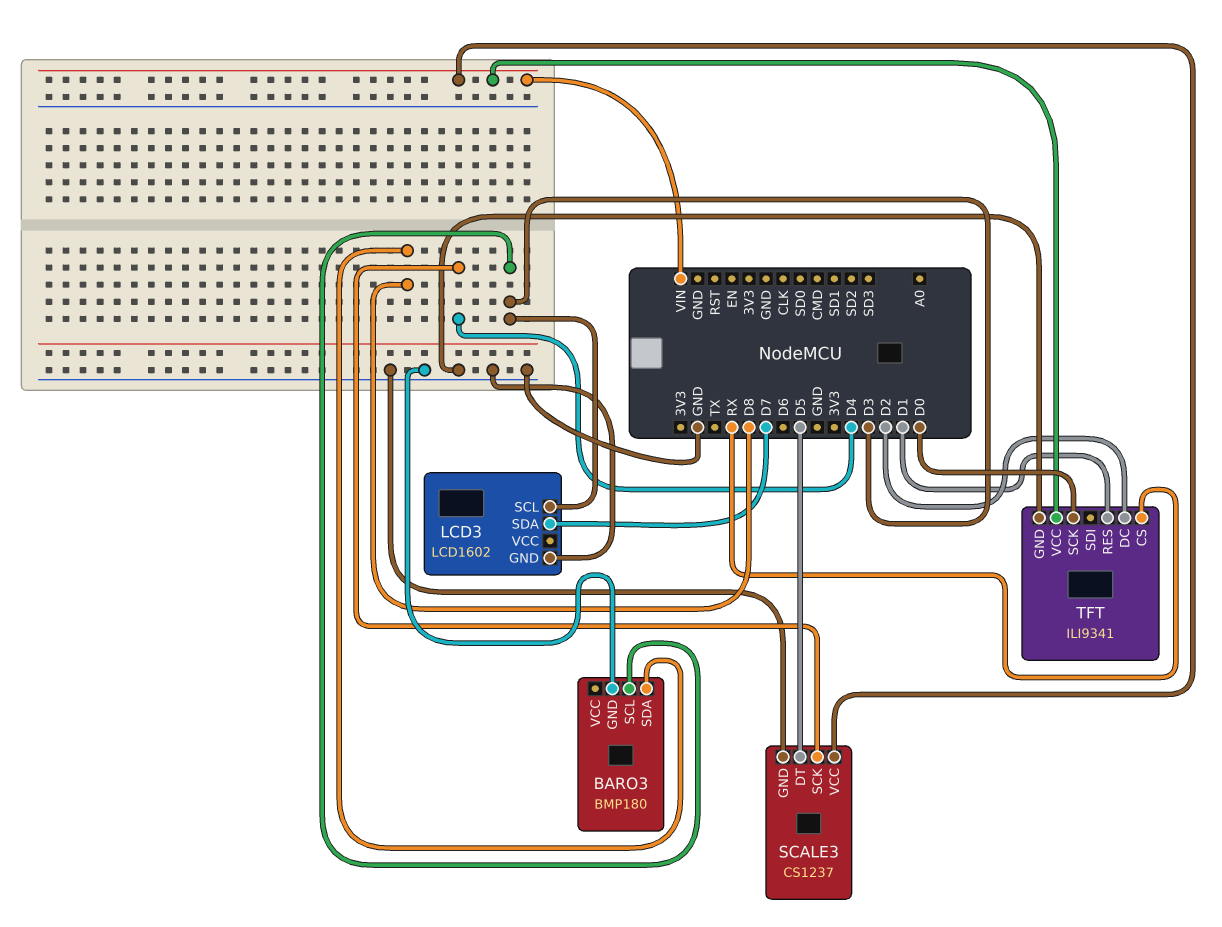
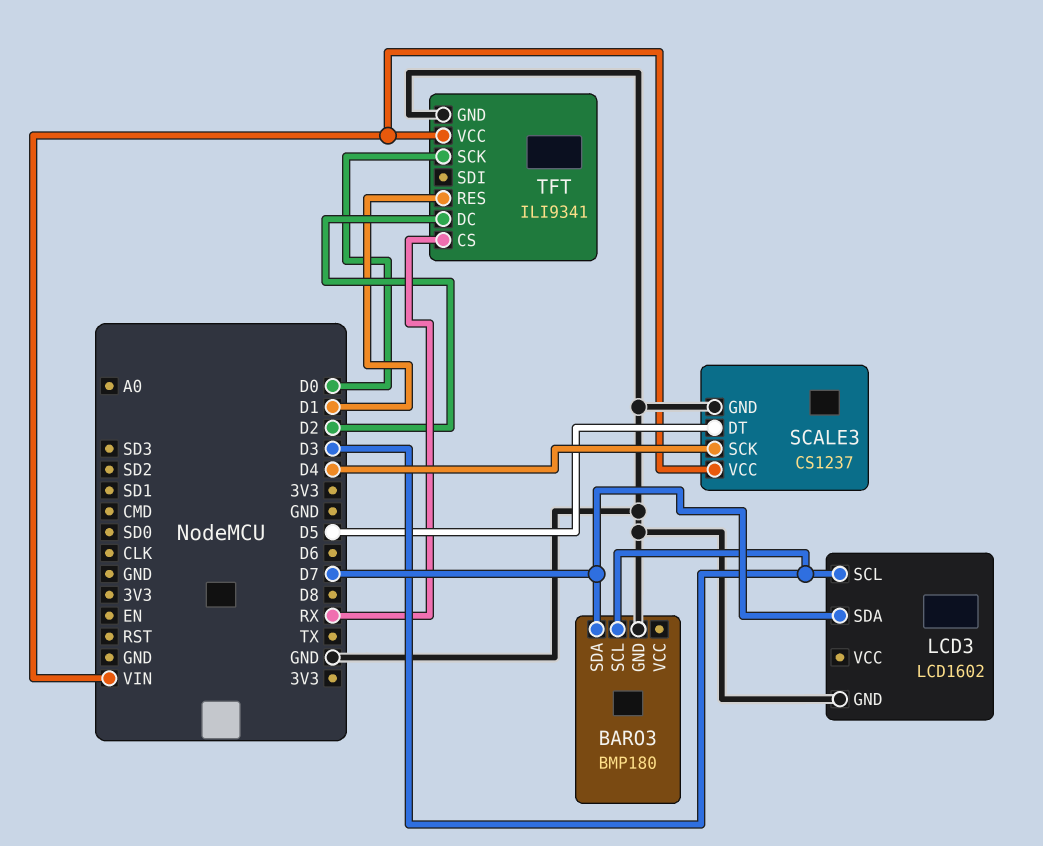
BARO3 pin SDA: D8 -> D7

